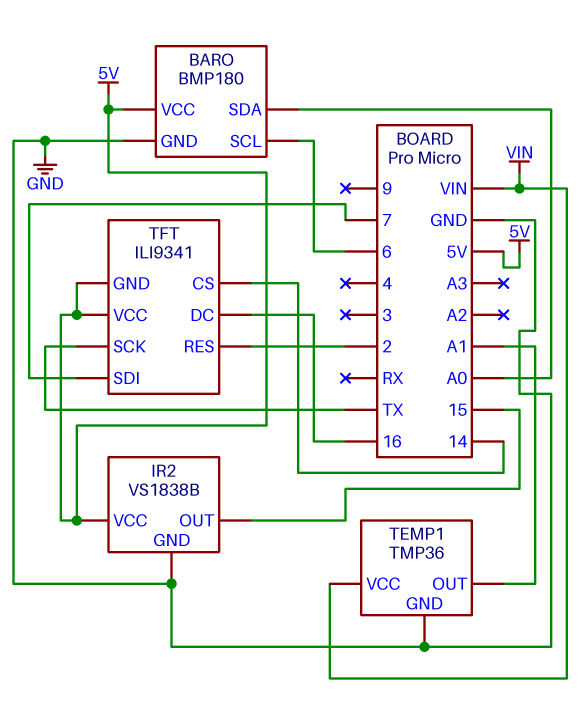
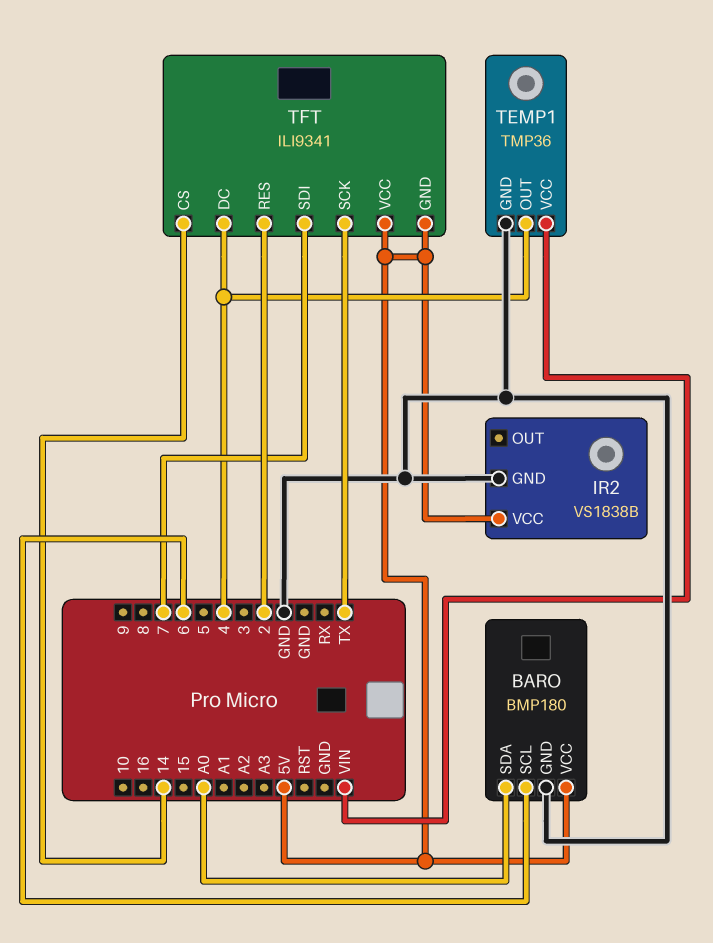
IR2 pin OUT: 15 -> none
TEMP1 pin OUT: A1 -> 4
TFT pin DC: 16 -> 4

